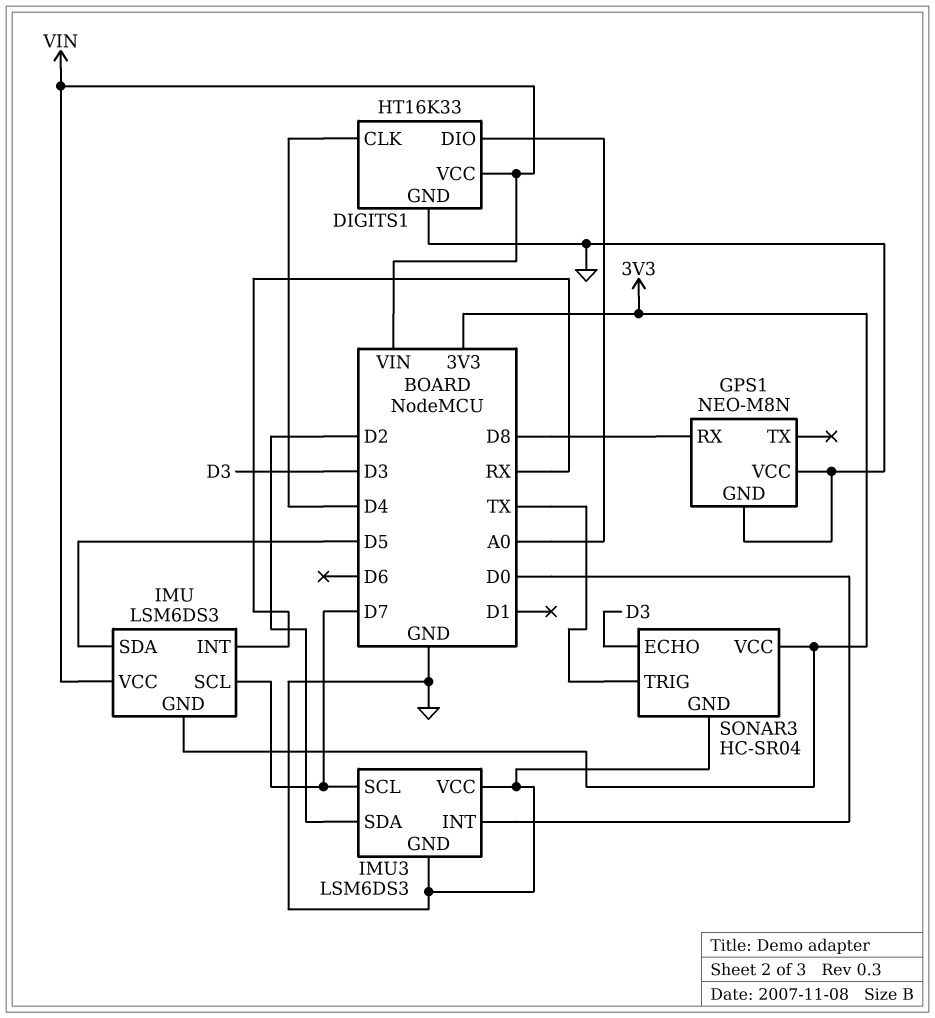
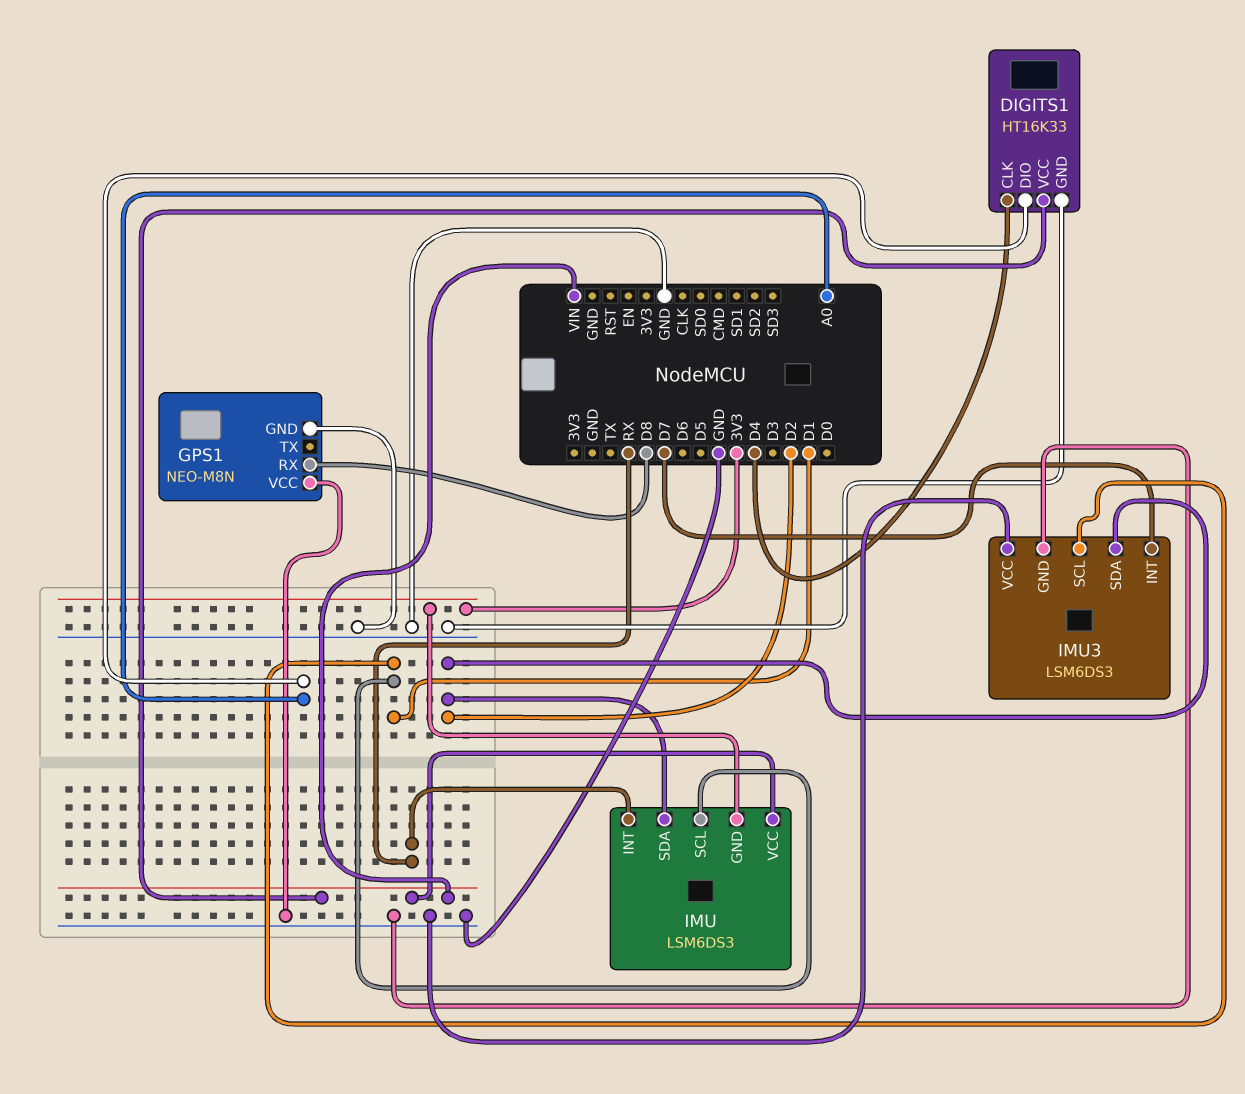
IMU pin SCL: D7 -> D1
IMU pin SDA: D5 -> D2
IMU3 pin INT: D0 -> D7
IMU3 pin SCL: D7 -> D1
SONAR3: HC-SR04 -> none
SONAR3 pin ECHO: D3 -> none
SONAR3 pin GND: GND -> none
SONAR3 pin TRIG: TX -> none
SONAR3 pin VCC: 3V3 -> none

